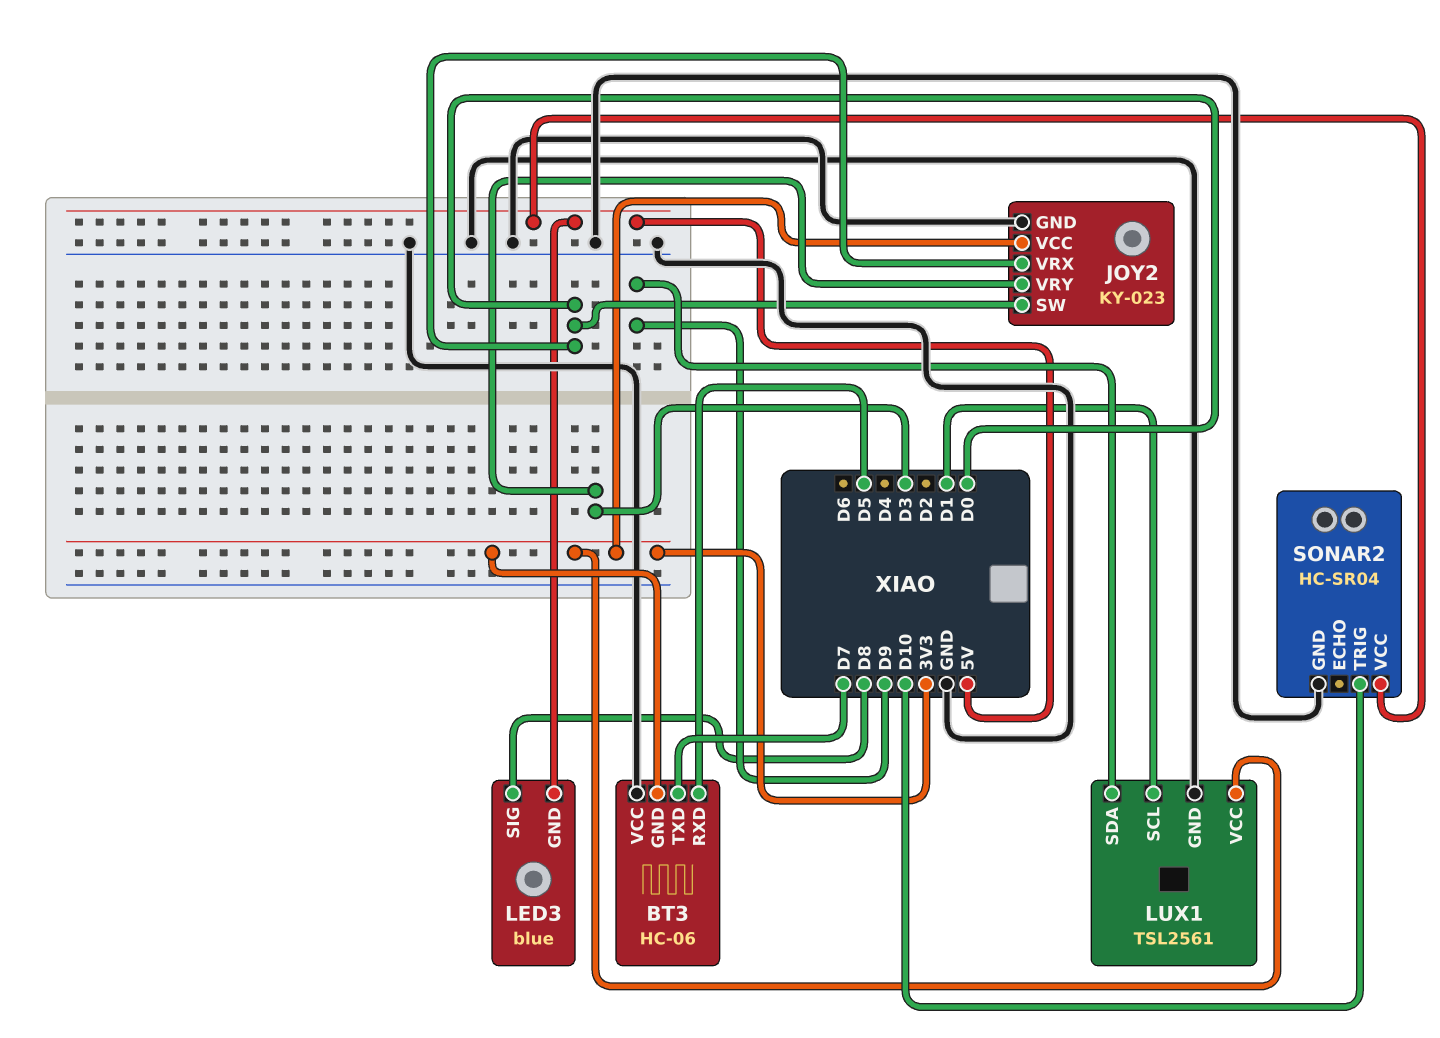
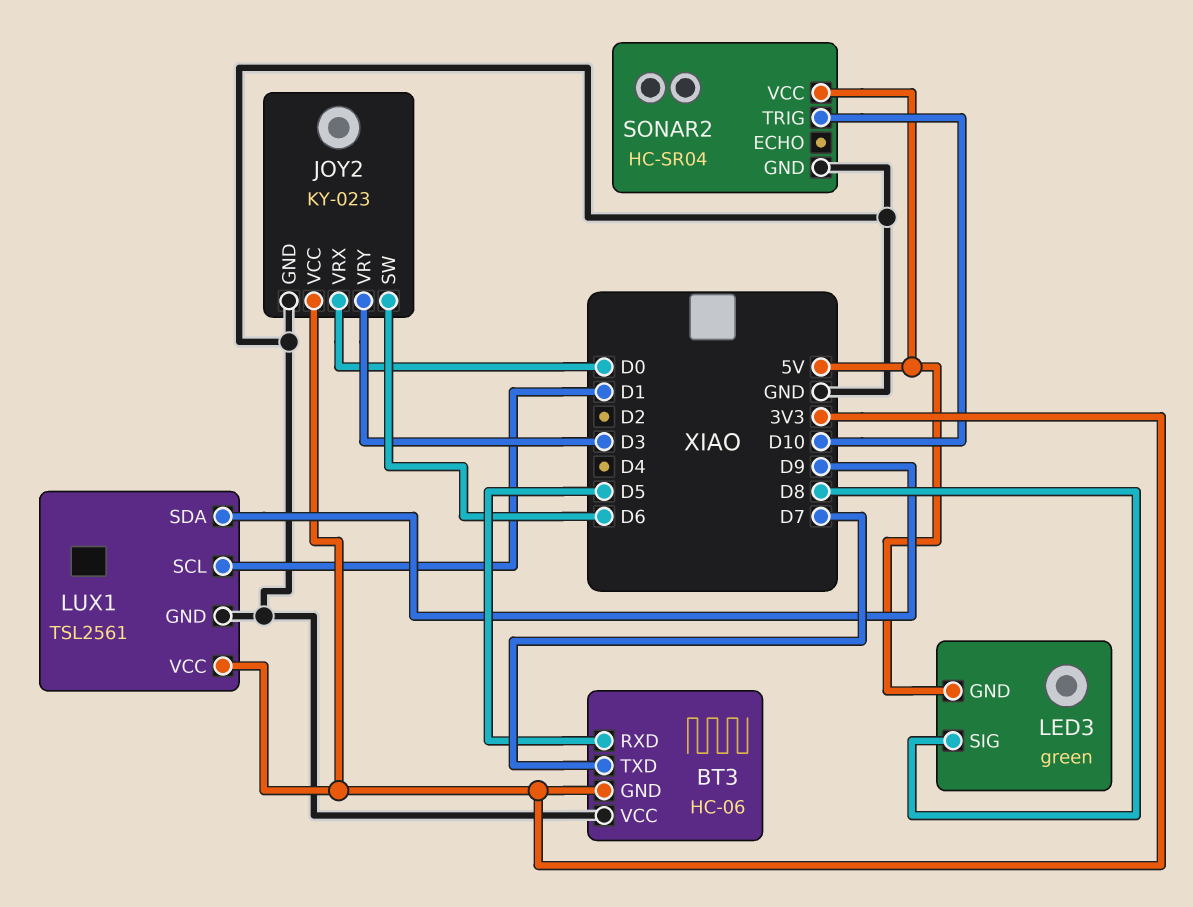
JOY2 pin SW: D0 -> D6
LED3: blue -> green

